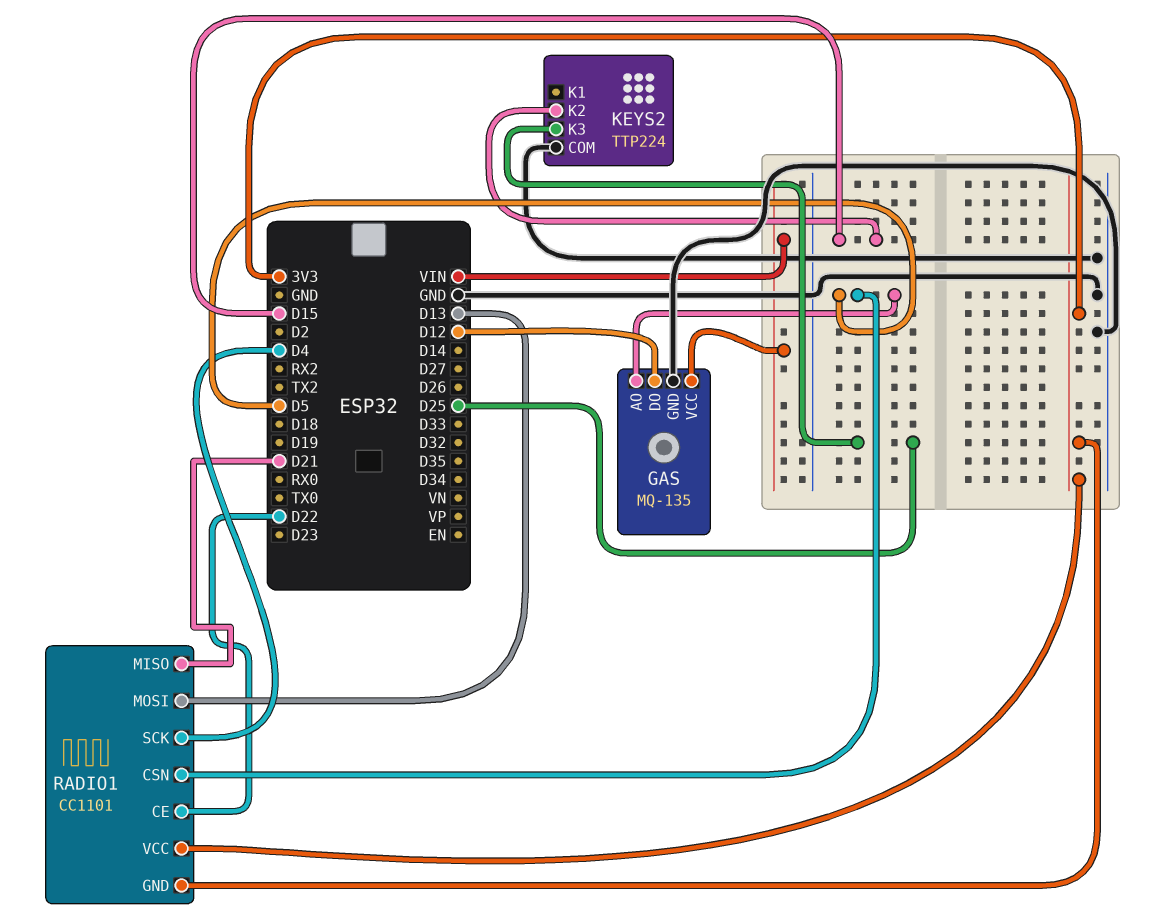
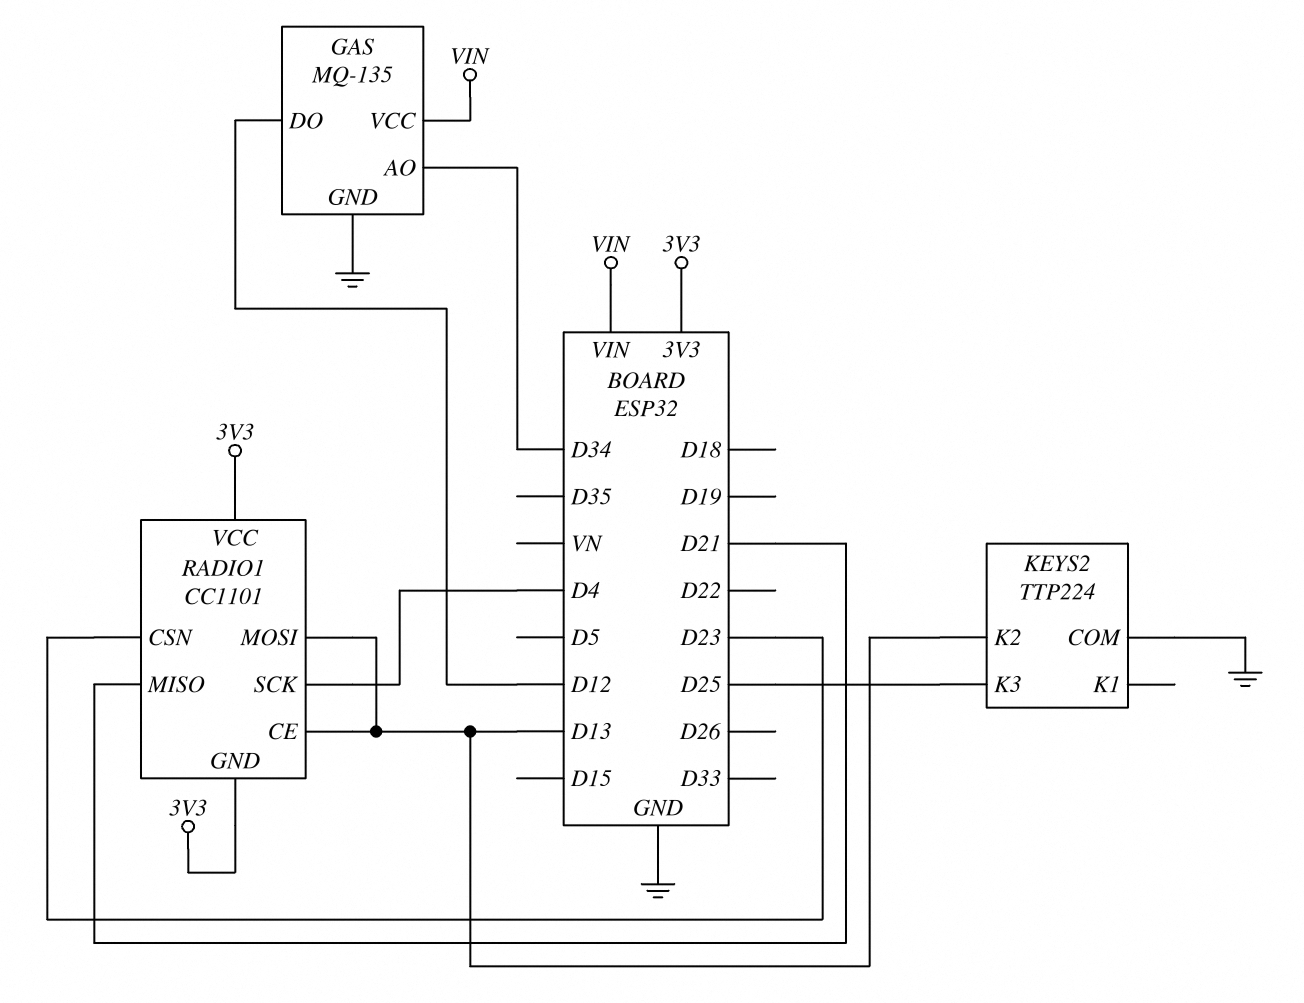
GAS pin AO: D5 -> D34
KEYS2 pin K2: D15 -> D13
RADIO1 pin CE: D22 -> D13
RADIO1 pin CSN: D5 -> D23

